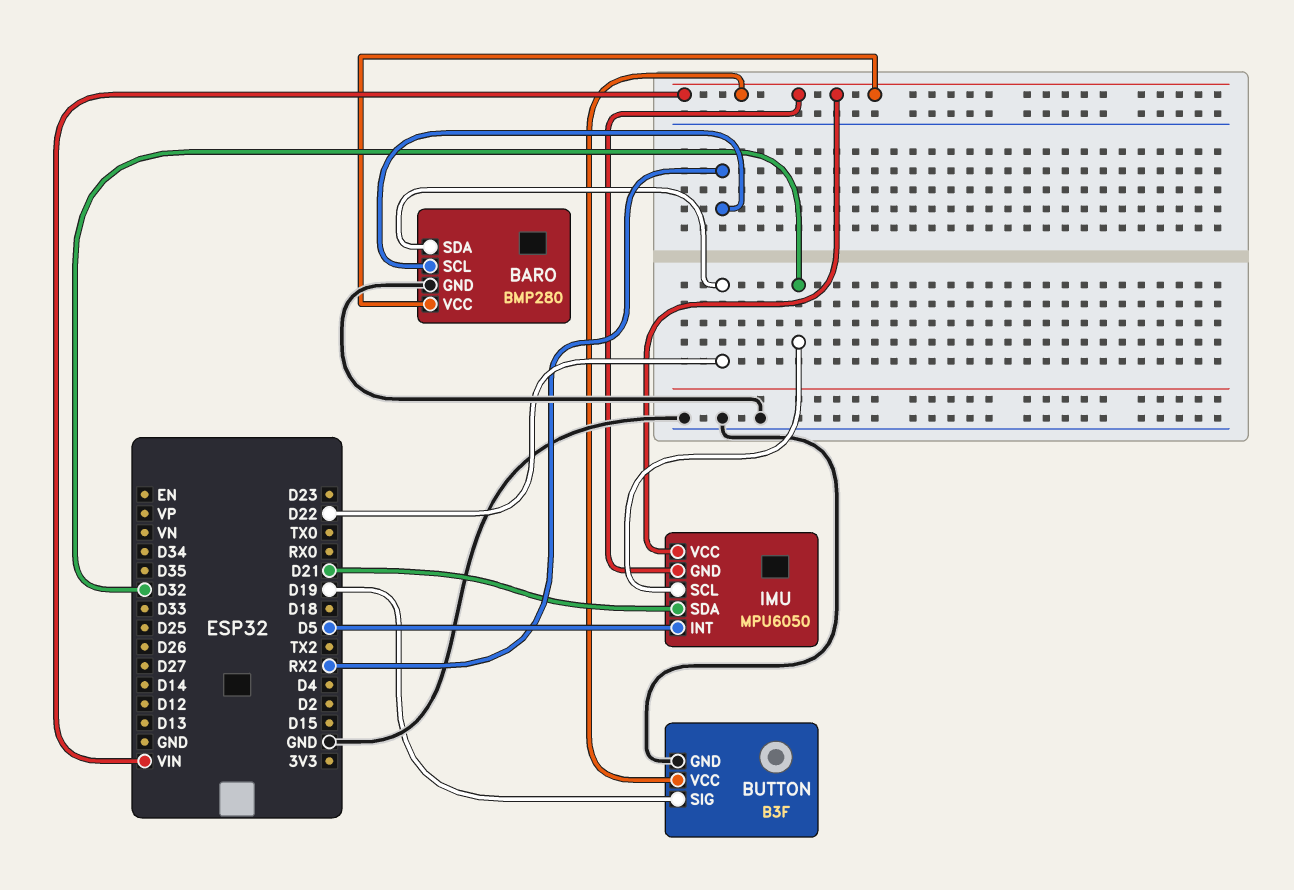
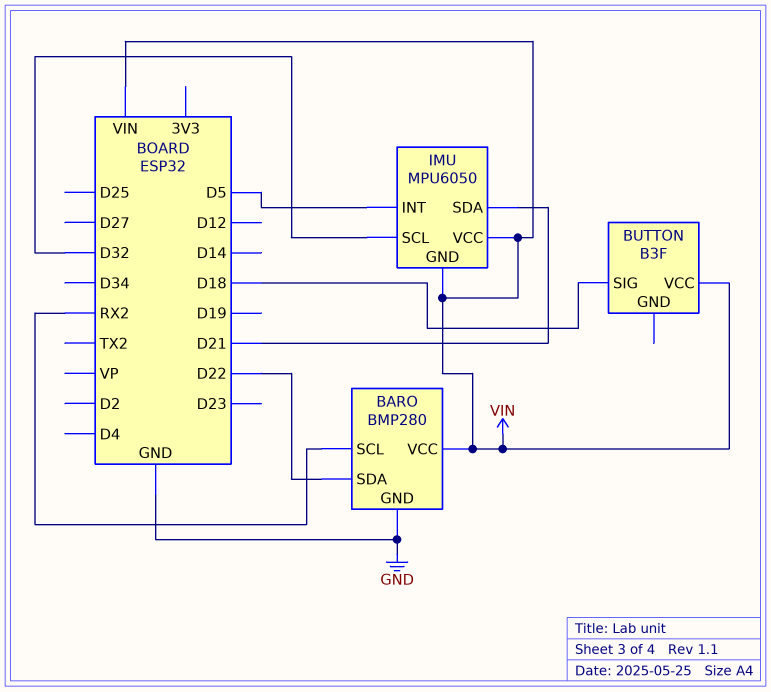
BUTTON pin GND: GND -> none
BUTTON pin SIG: D19 -> D18

